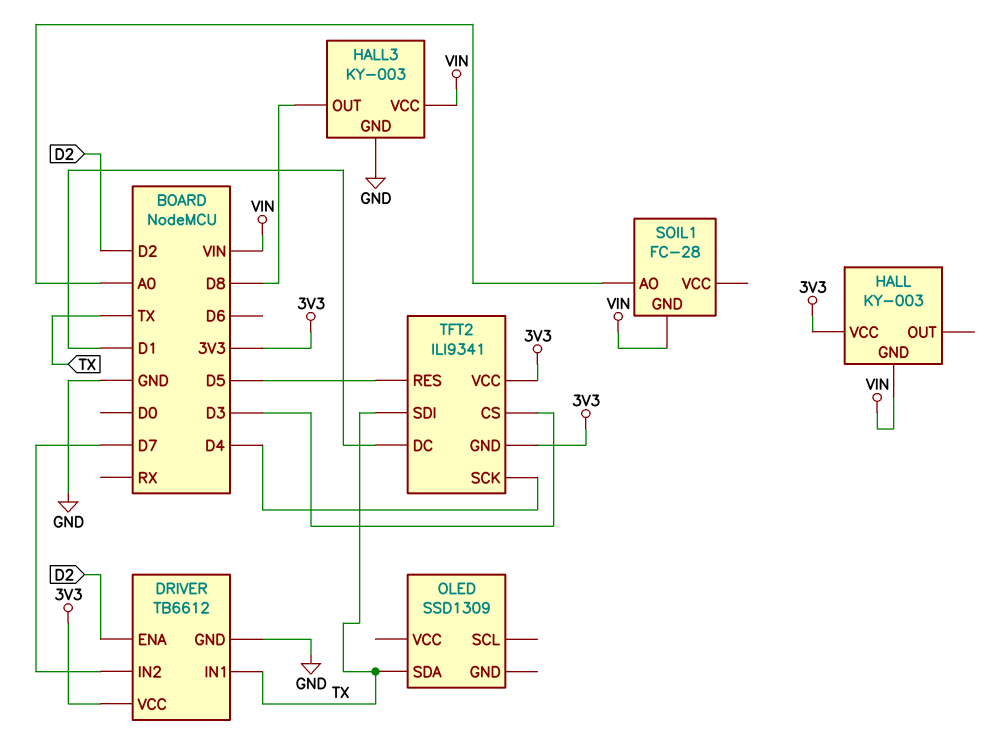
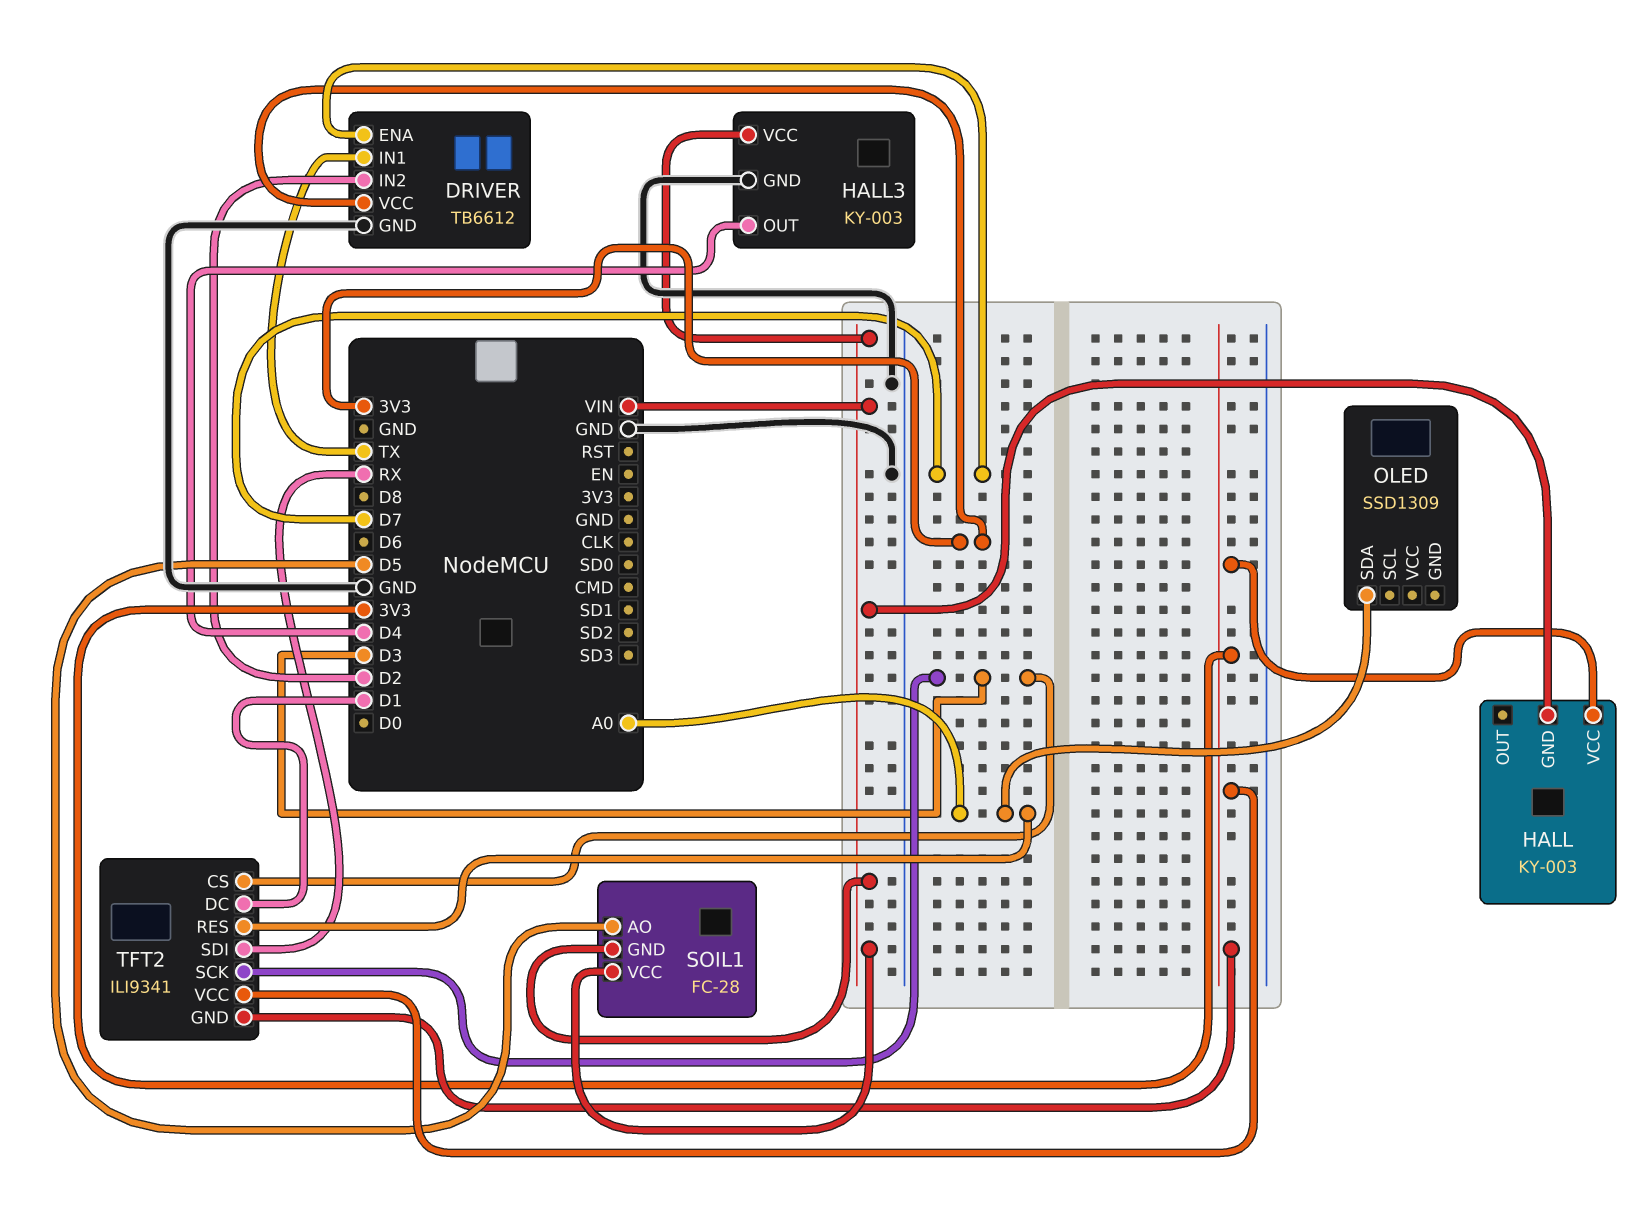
DRIVER pin ENA: D2 -> D7
DRIVER pin IN2: D7 -> D2
HALL3 pin OUT: D8 -> D4
OLED pin SDA: TX -> A0
SOIL1 pin AO: A0 -> D5
SOIL1 pin VCC: none -> VIN
TFT2 pin RES: D5 -> A0
TFT2 pin SCK: D4 -> D3
TFT2 pin SDI: TX -> RX

